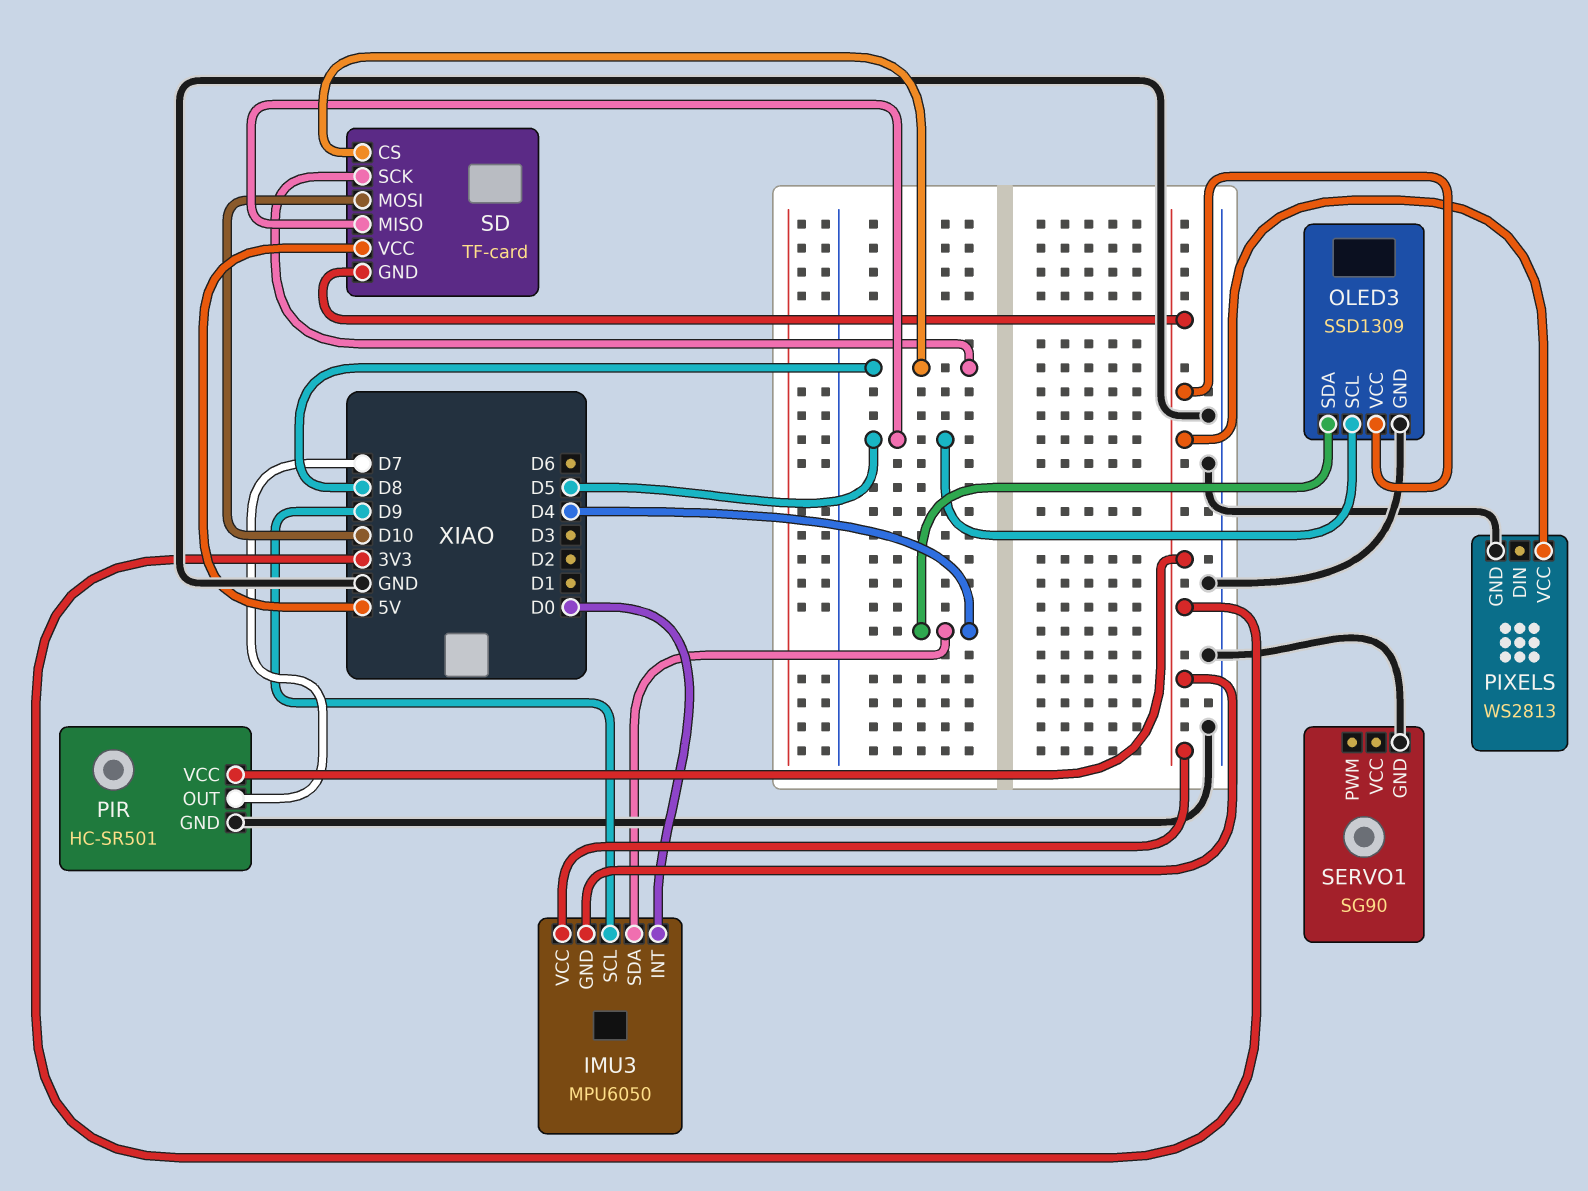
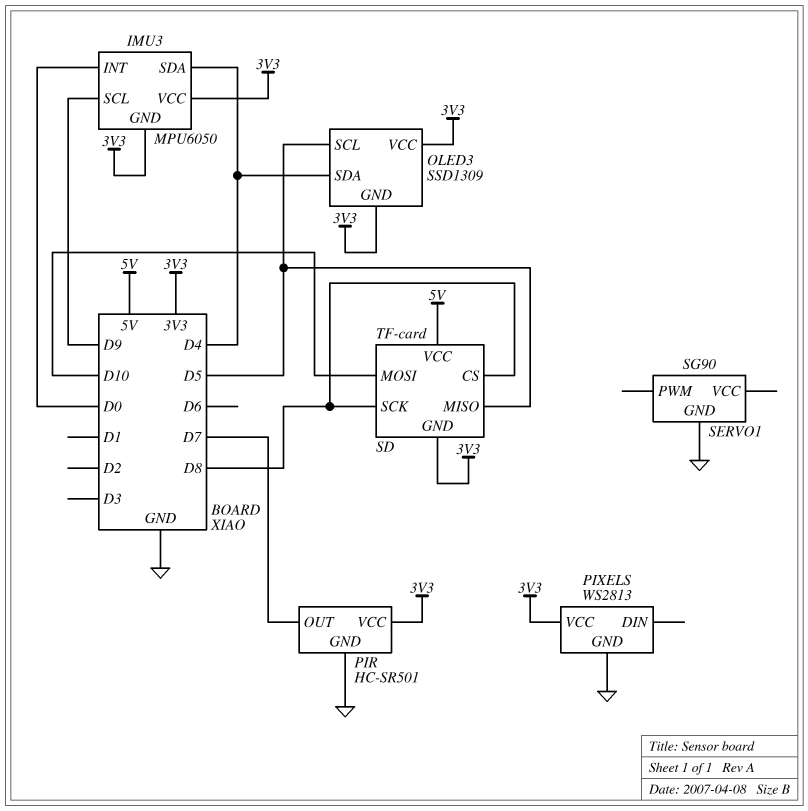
OLED3 pin GND: GND -> 3V3

